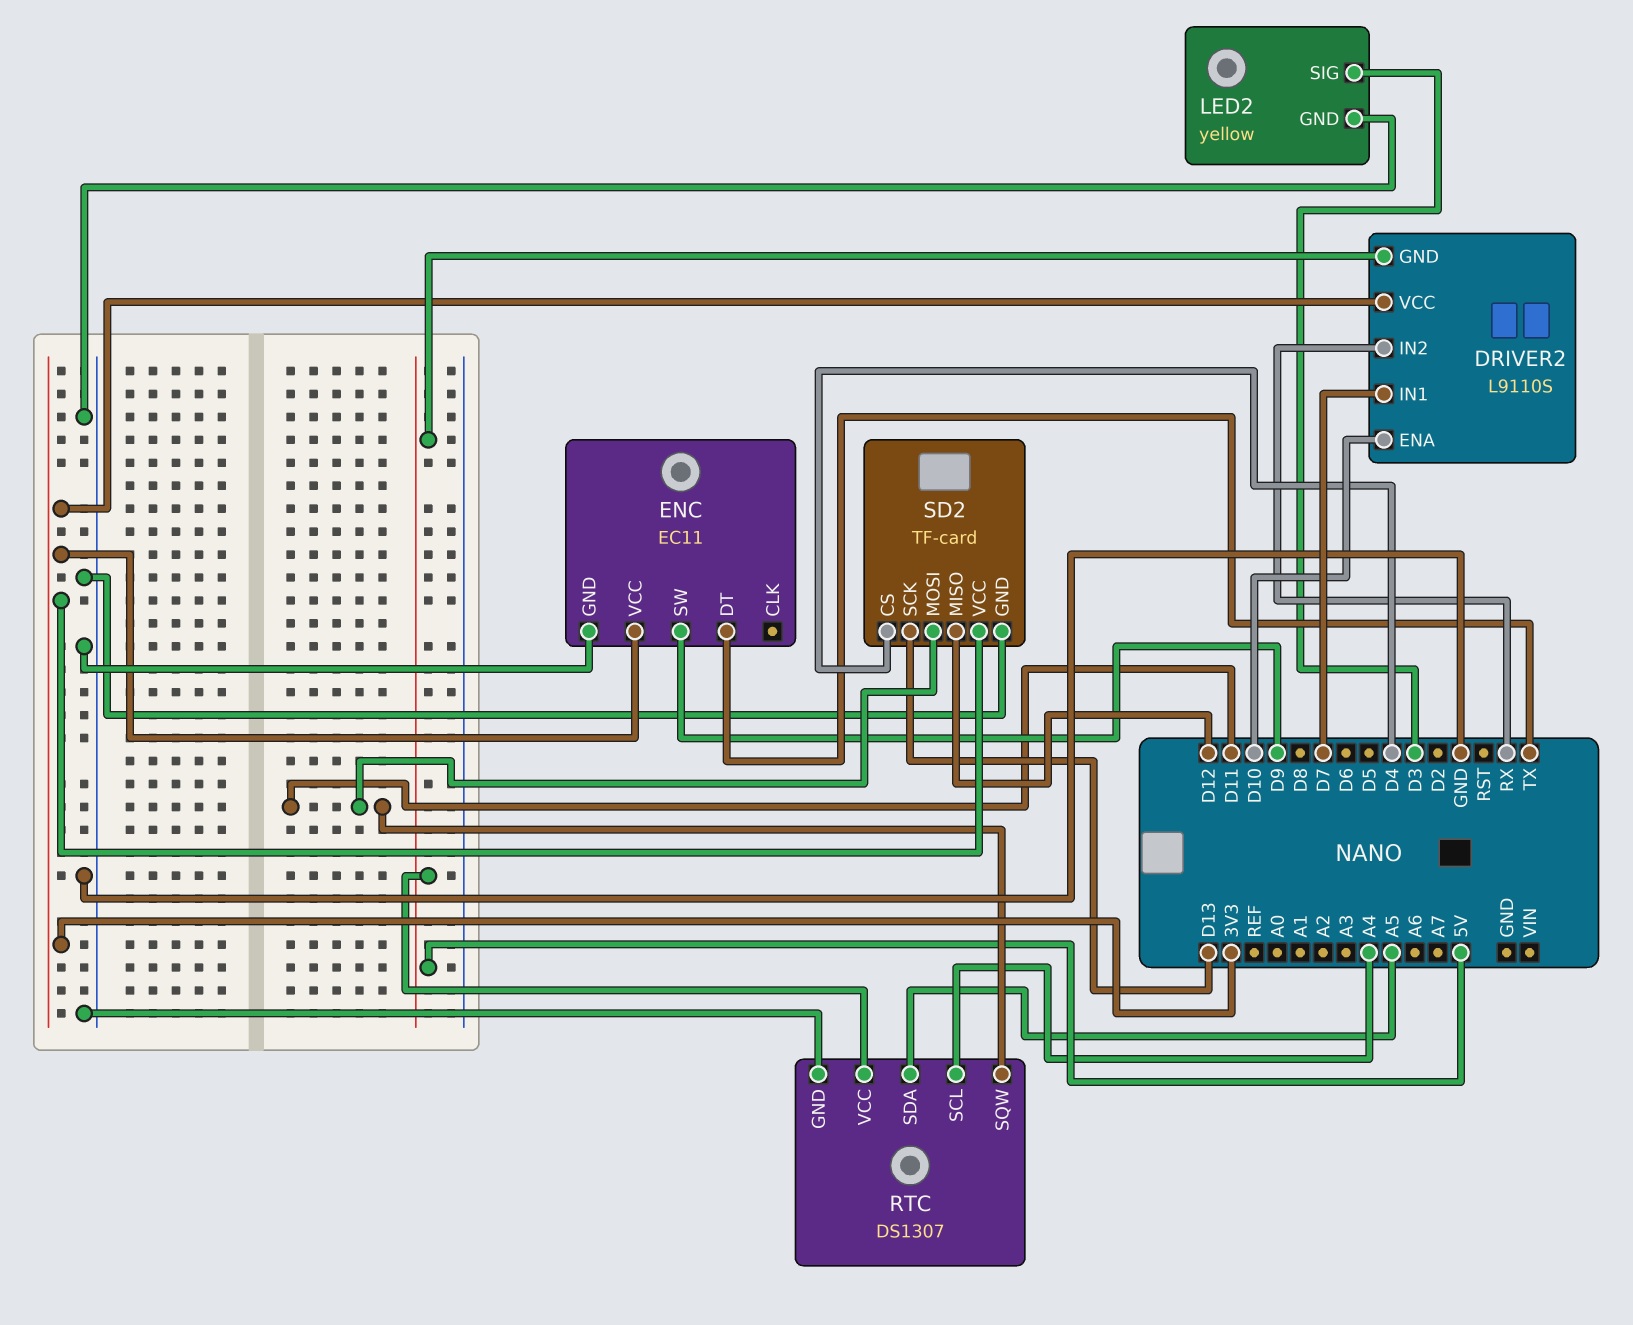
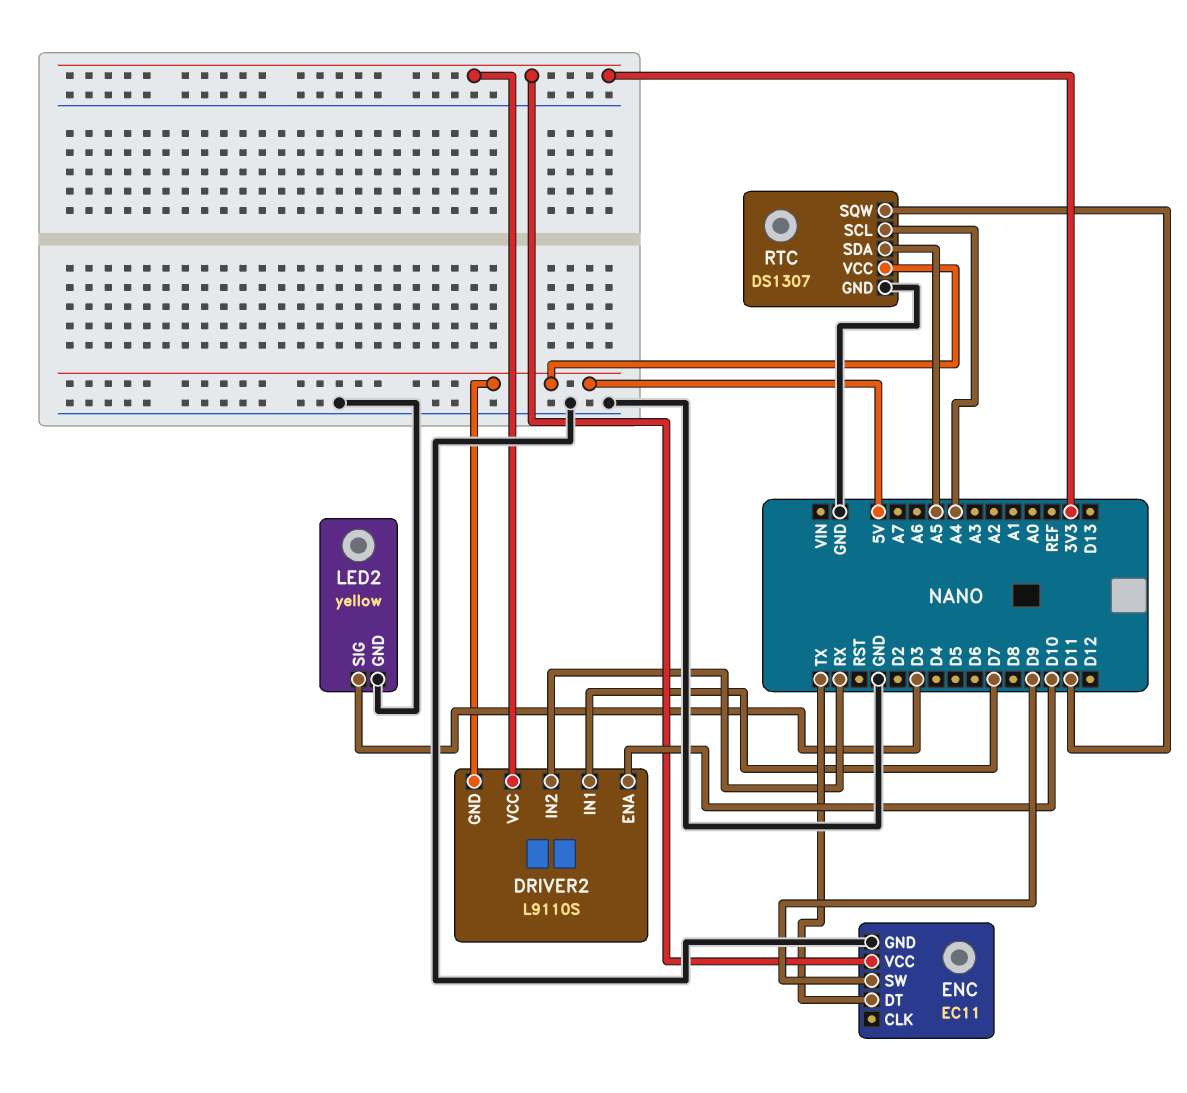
SD2: TF-card -> none
SD2 pin CS: D4 -> none
SD2 pin GND: GND -> none
SD2 pin MISO: D12 -> none
SD2 pin MOSI: D11 -> none
SD2 pin SCK: D13 -> none
SD2 pin VCC: 3V3 -> none

